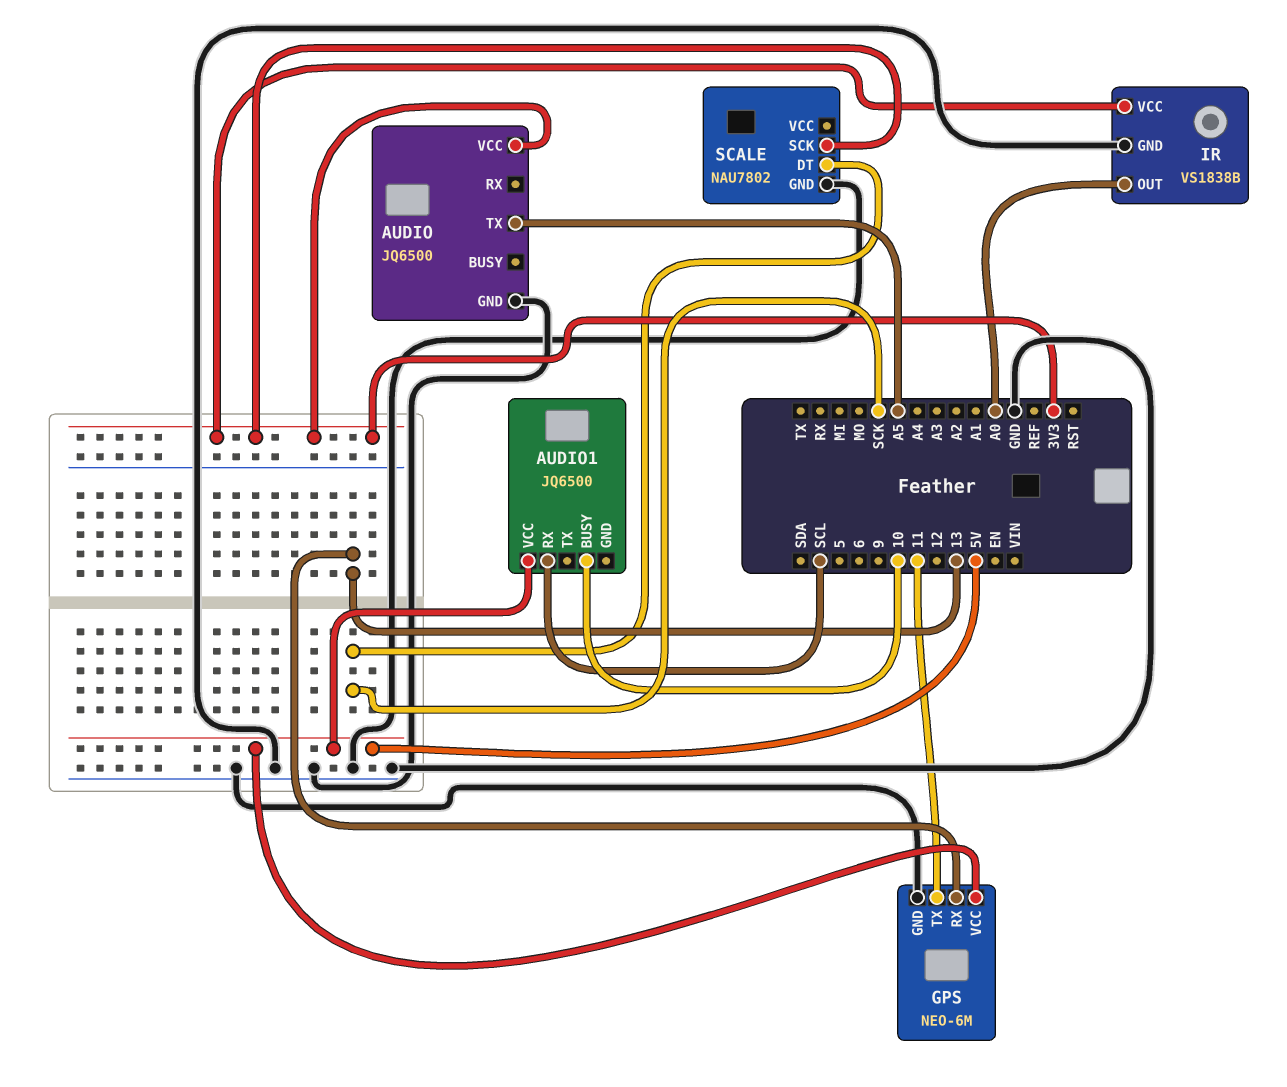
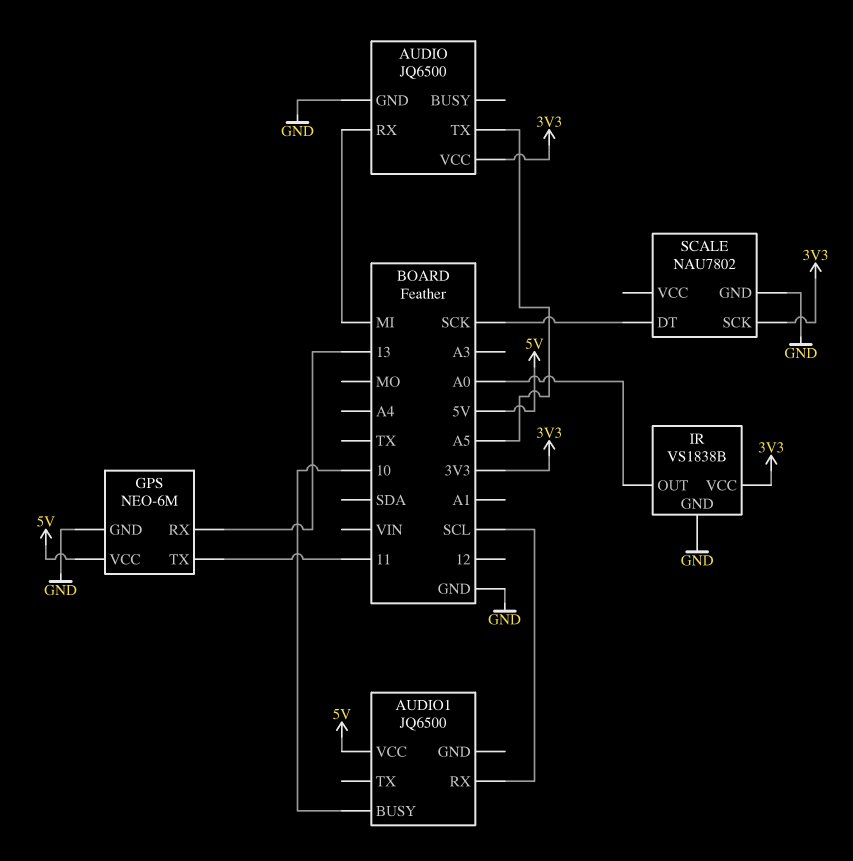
AUDIO pin RX: none -> MI

